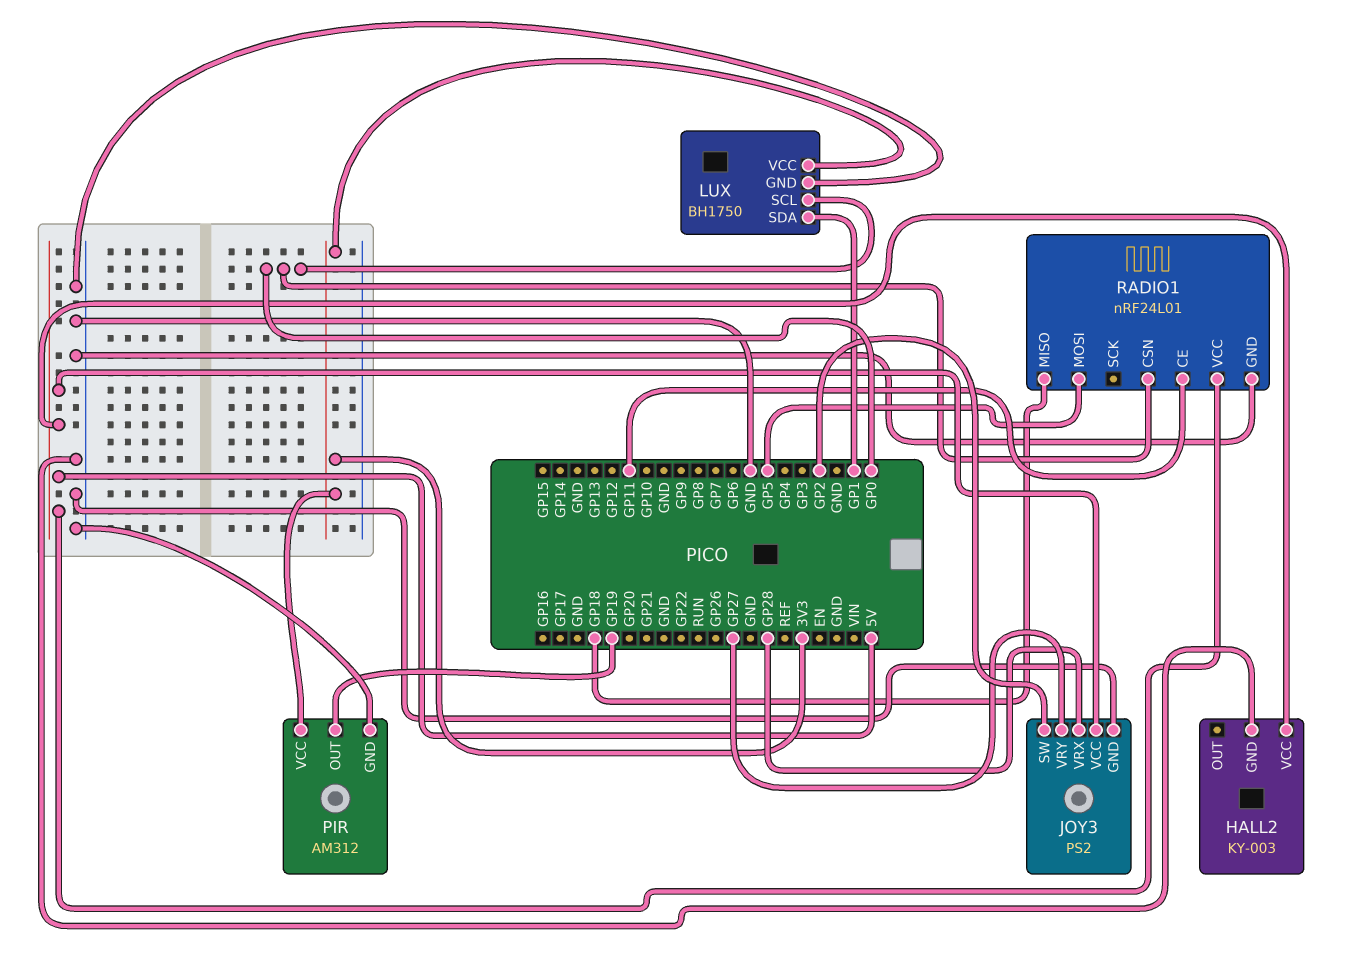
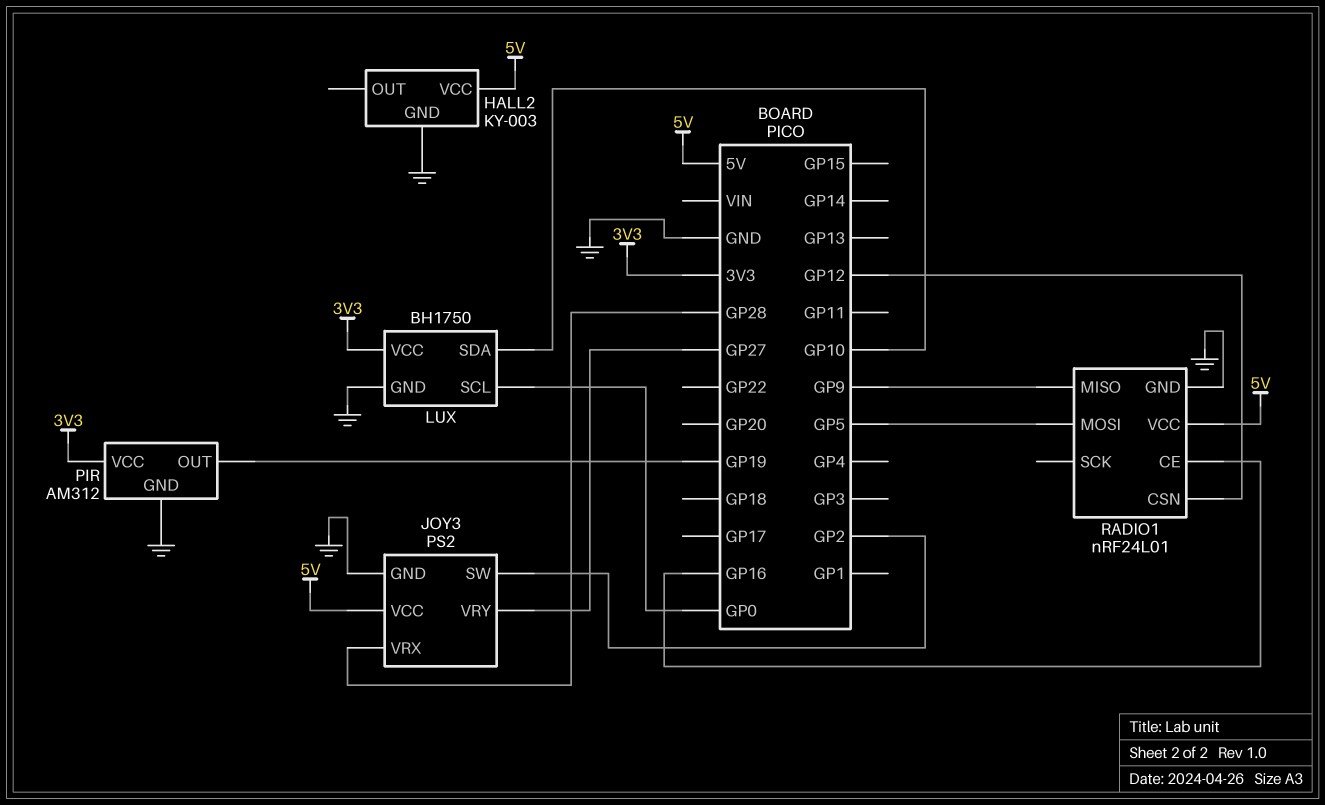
LUX pin SDA: GP1 -> GP10
RADIO1 pin CE: GP11 -> GP16
RADIO1 pin CSN: GP0 -> GP12
RADIO1 pin MISO: GP18 -> GP9

